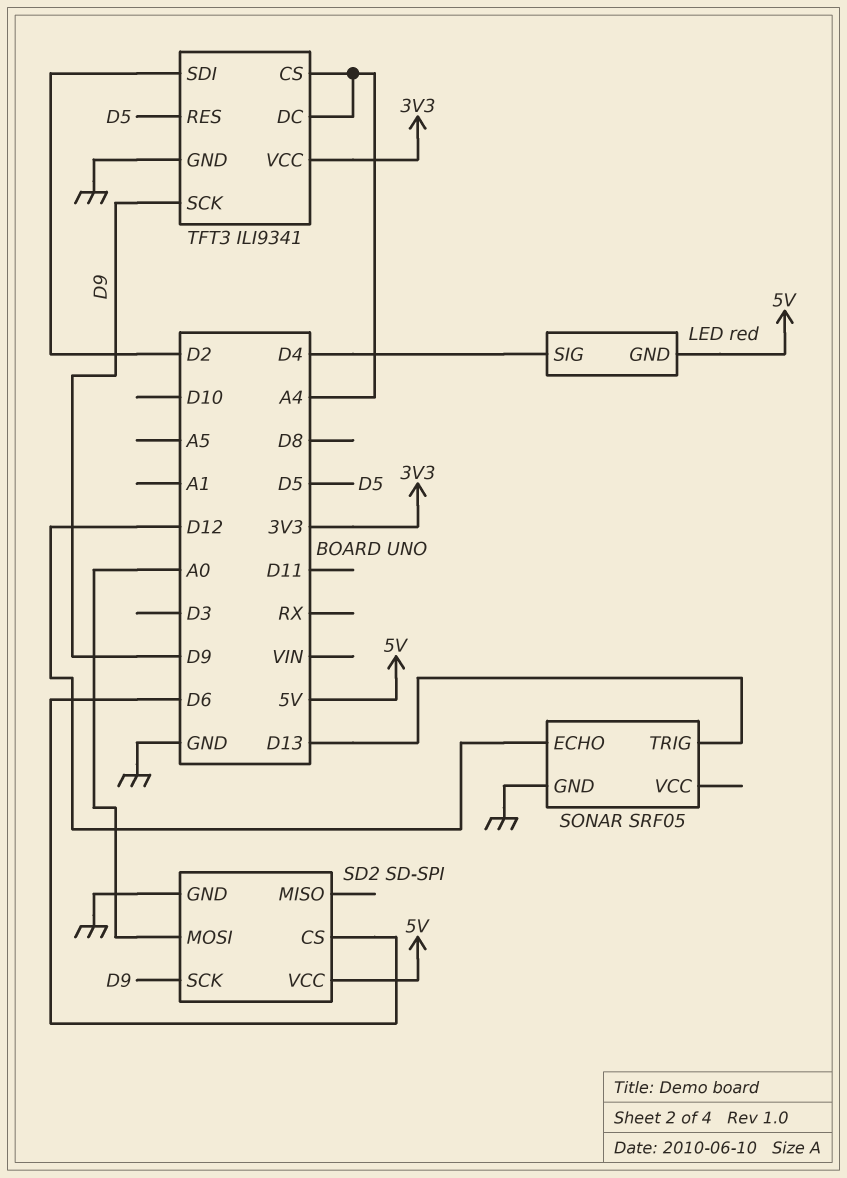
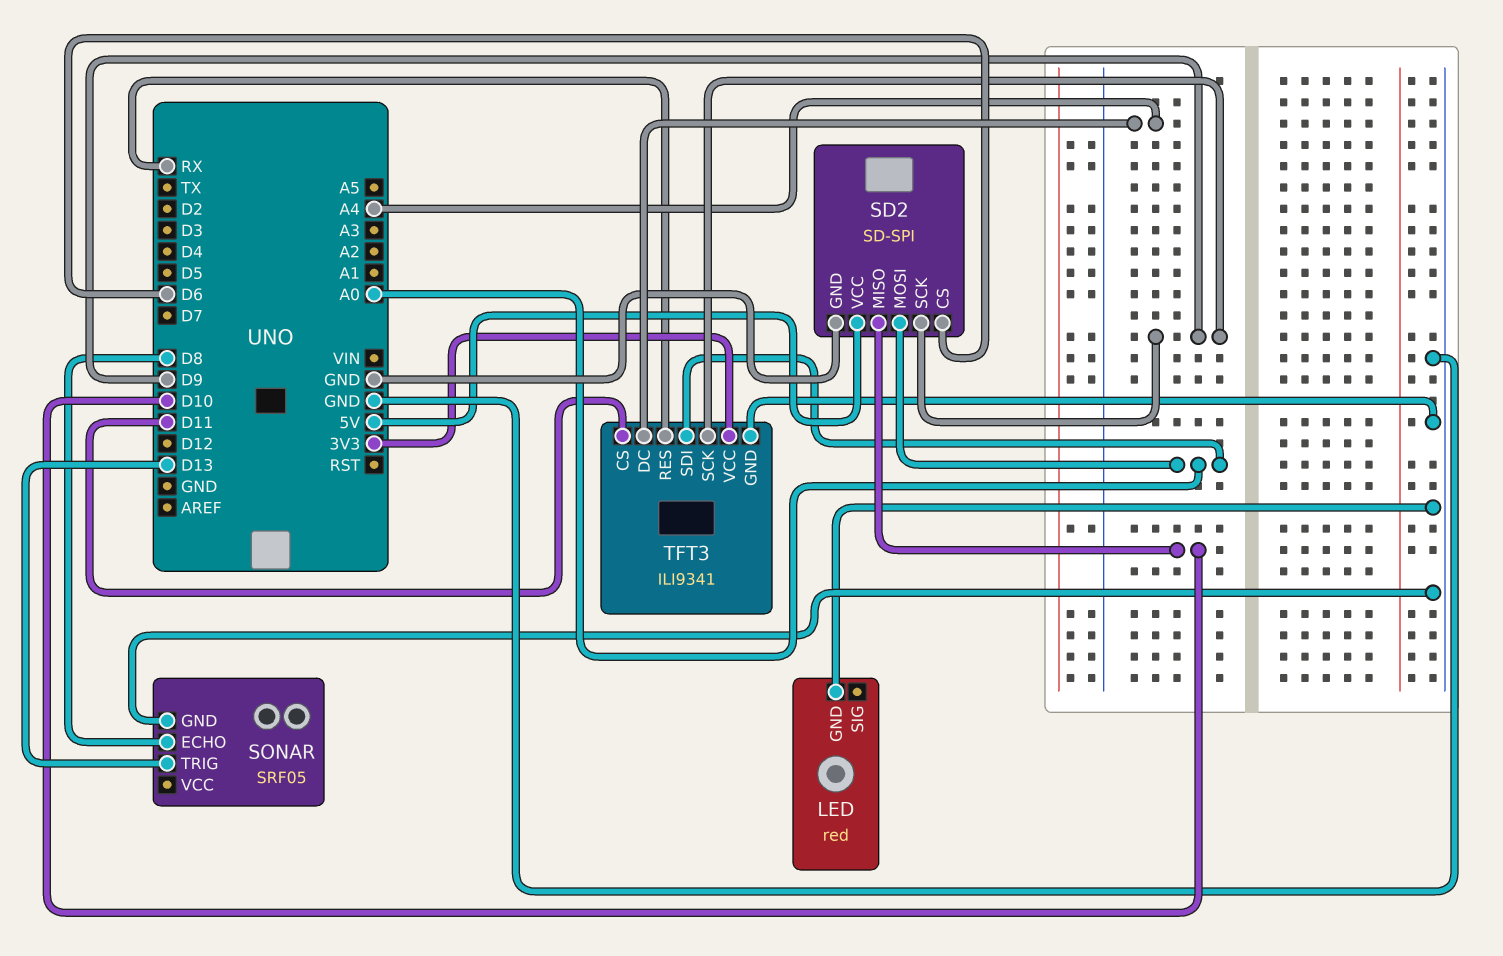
LED pin GND: 5V -> GND
LED pin SIG: D4 -> none
SD2 pin MISO: none -> D10
SONAR pin ECHO: D12 -> D8
TFT3 pin CS: A4 -> D11
TFT3 pin RES: D5 -> RX
TFT3 pin SDI: D2 -> A0

